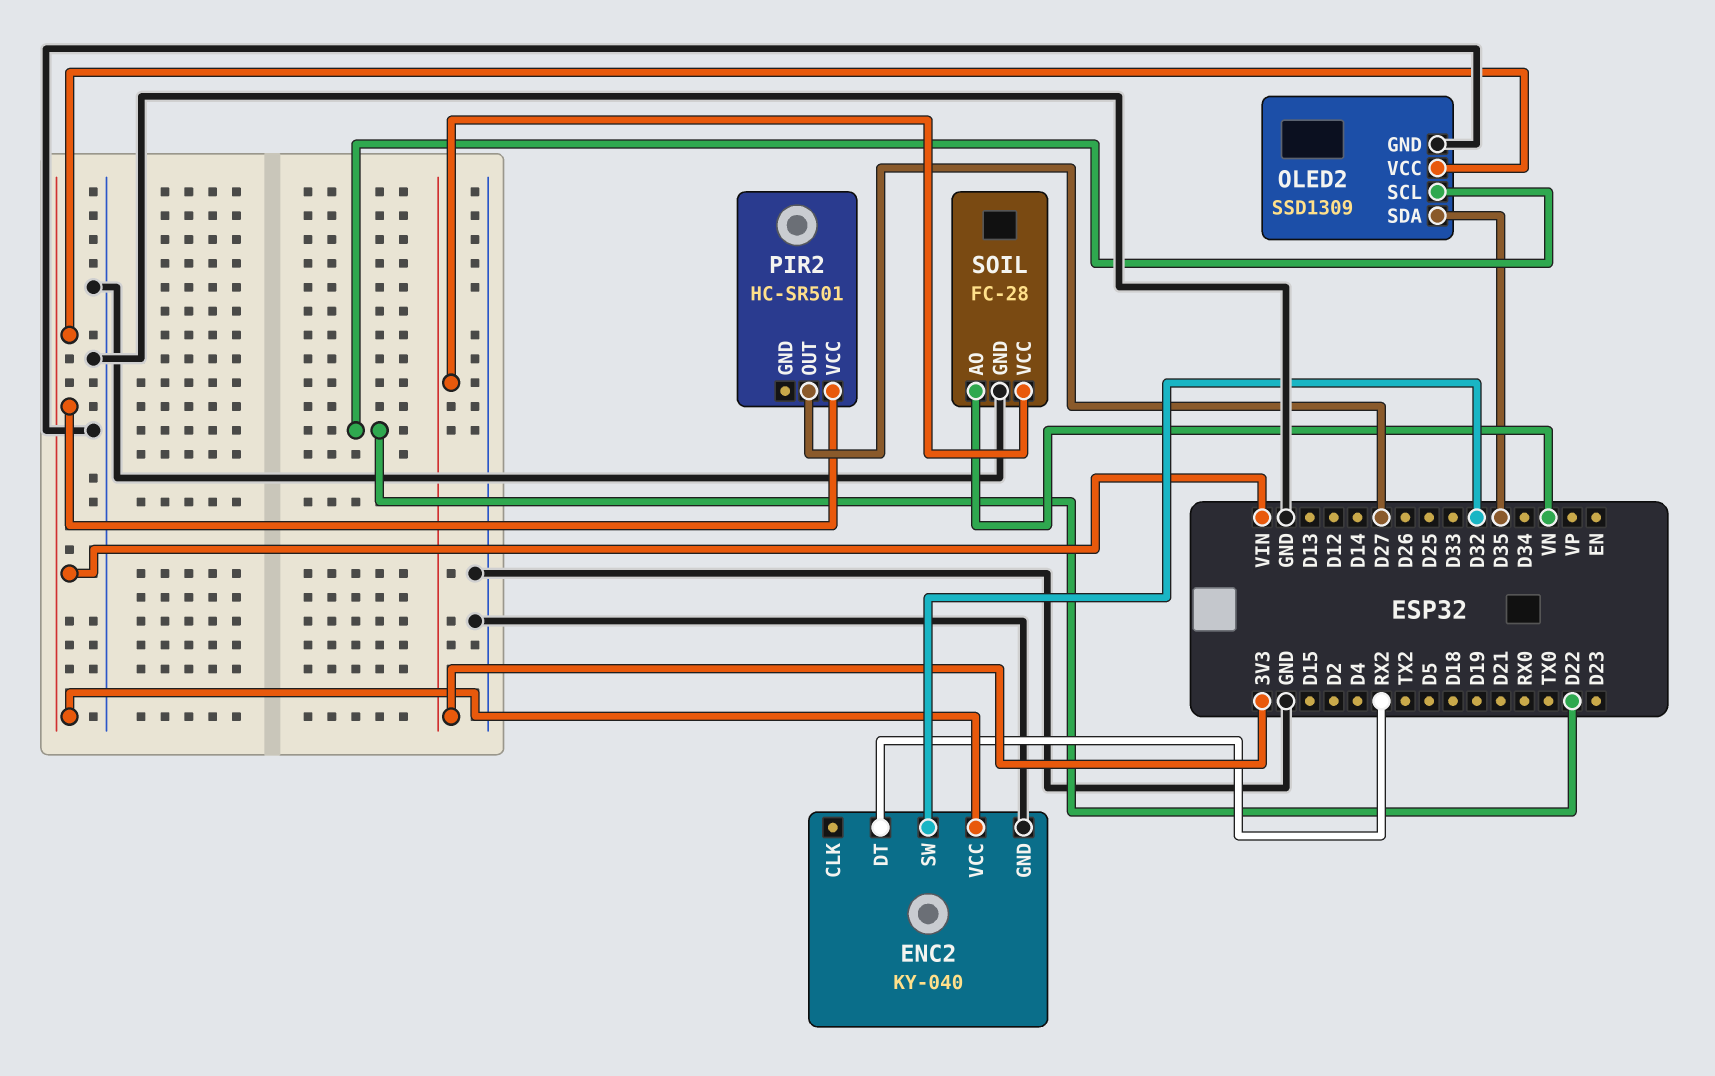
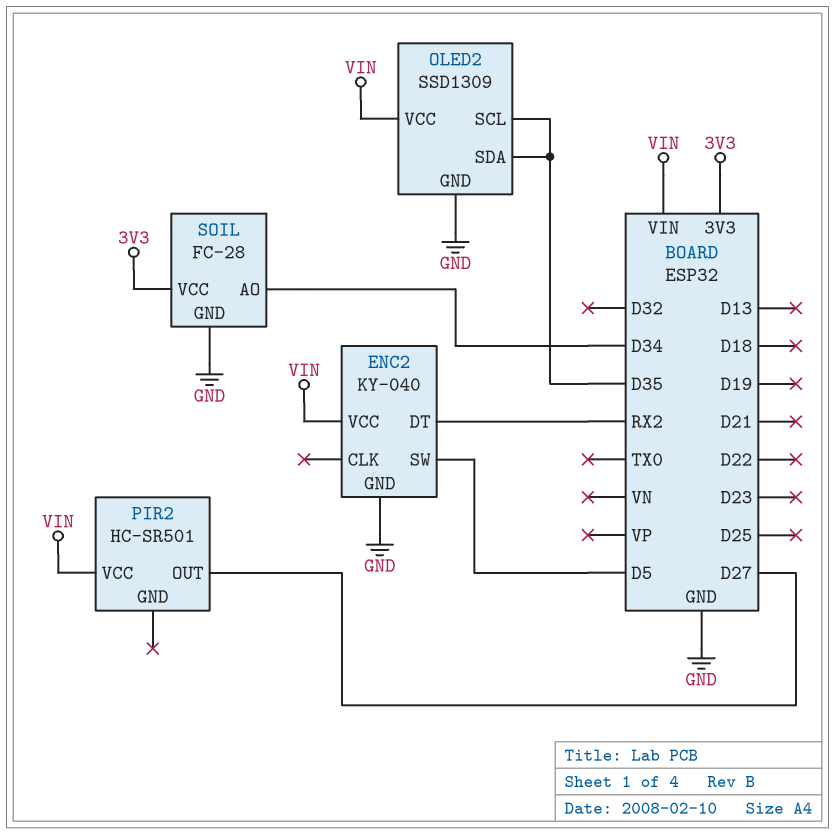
ENC2 pin SW: D32 -> D5
OLED2 pin SCL: D22 -> D35
SOIL pin AO: VN -> D34

